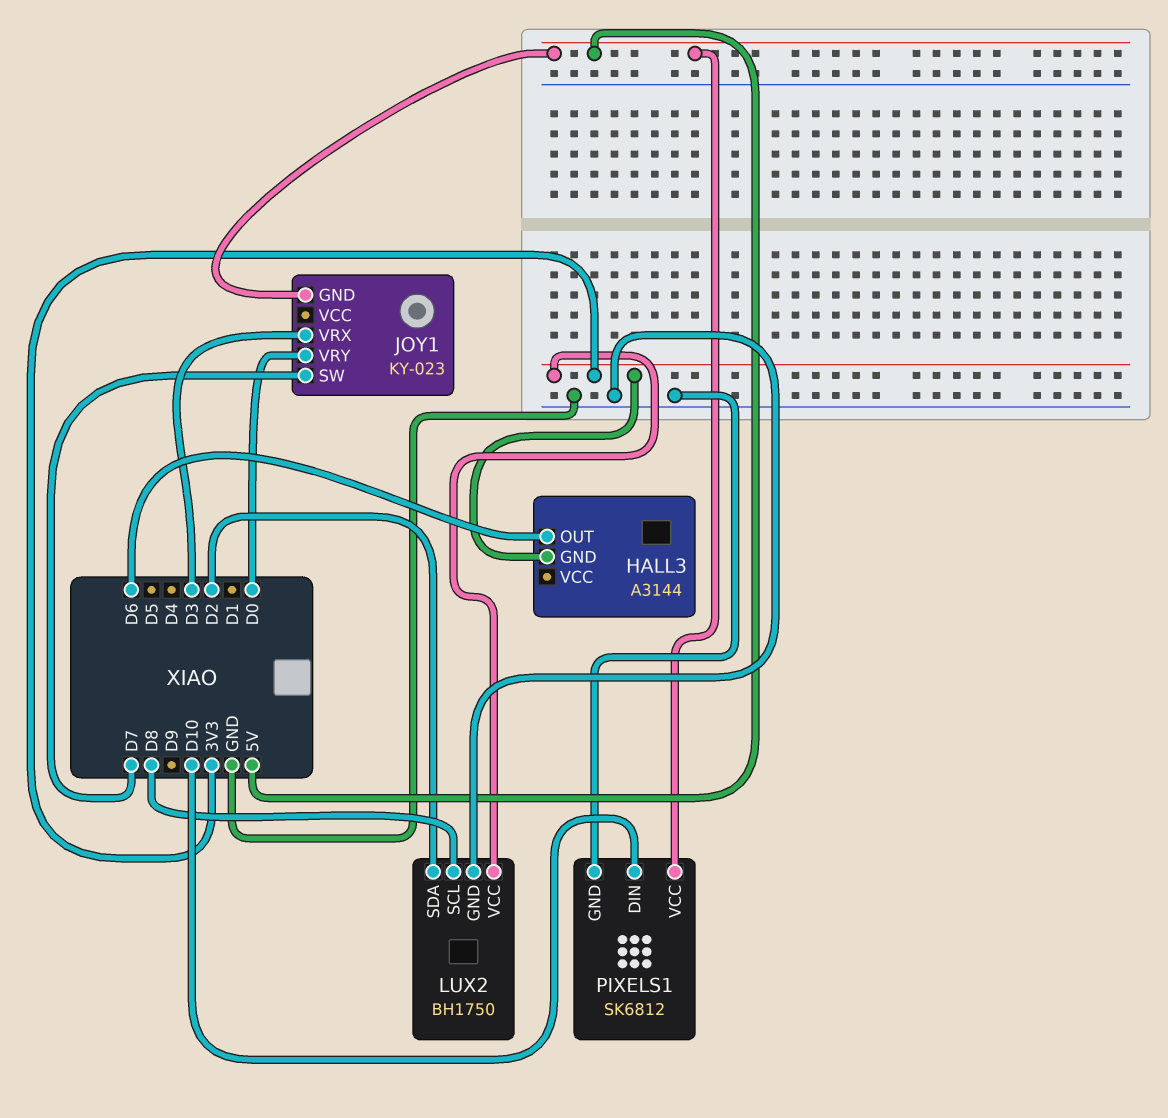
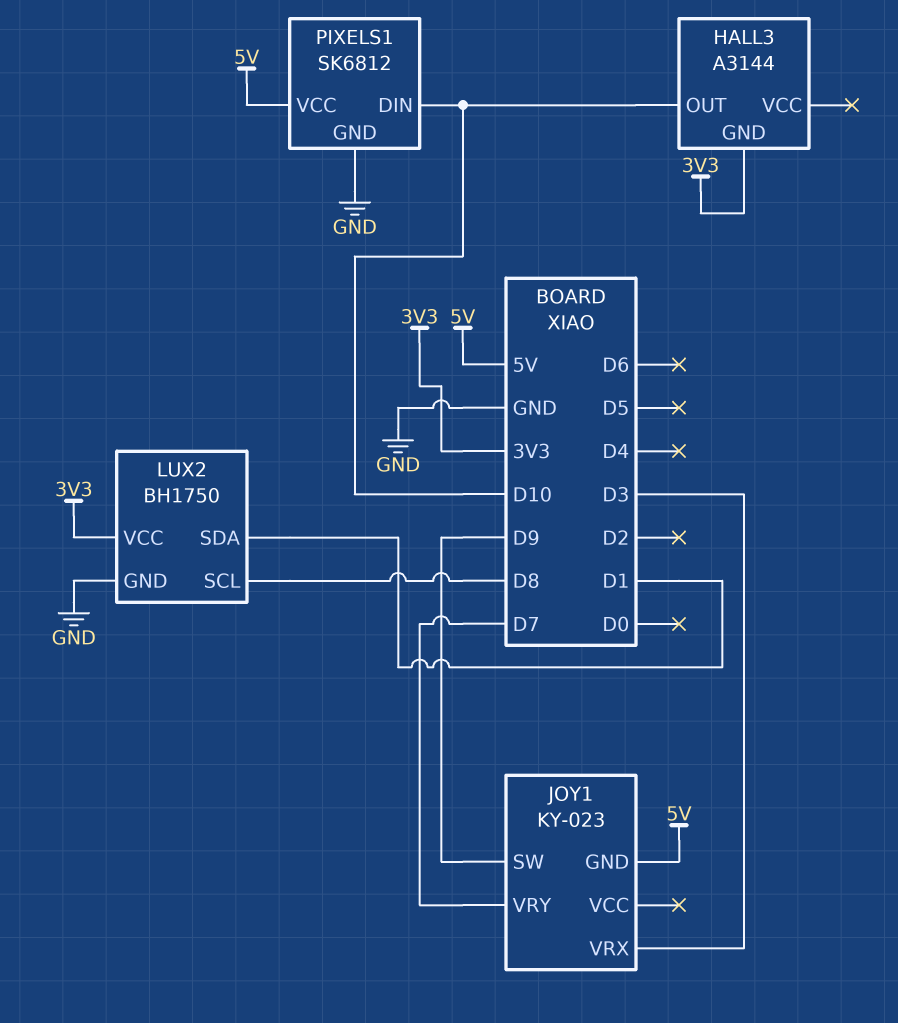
HALL3 pin OUT: D6 -> D10
JOY1 pin SW: D7 -> D9
JOY1 pin VRY: D0 -> D7
LUX2 pin SDA: D2 -> D1

